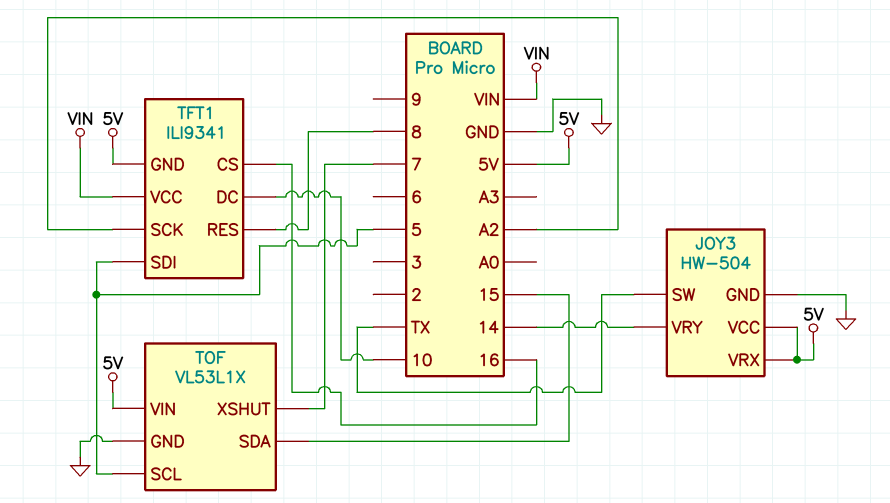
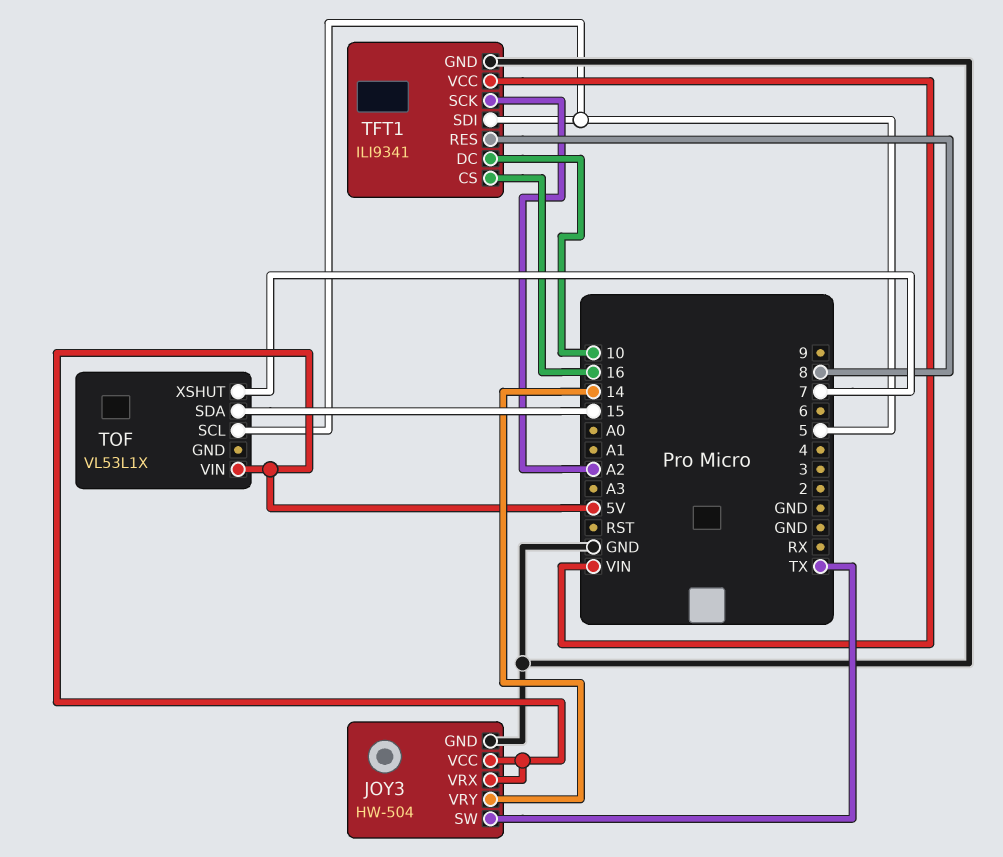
TFT1 pin GND: 5V -> GND
TOF pin GND: GND -> none

